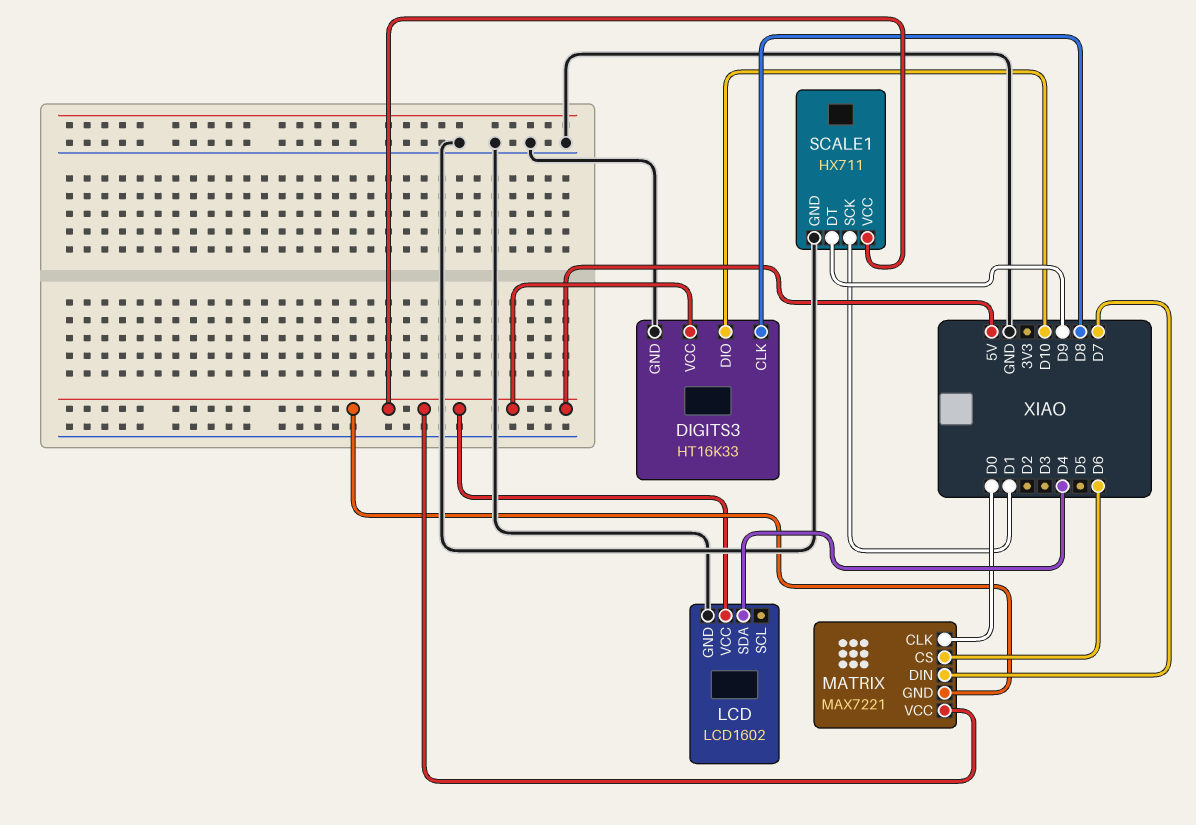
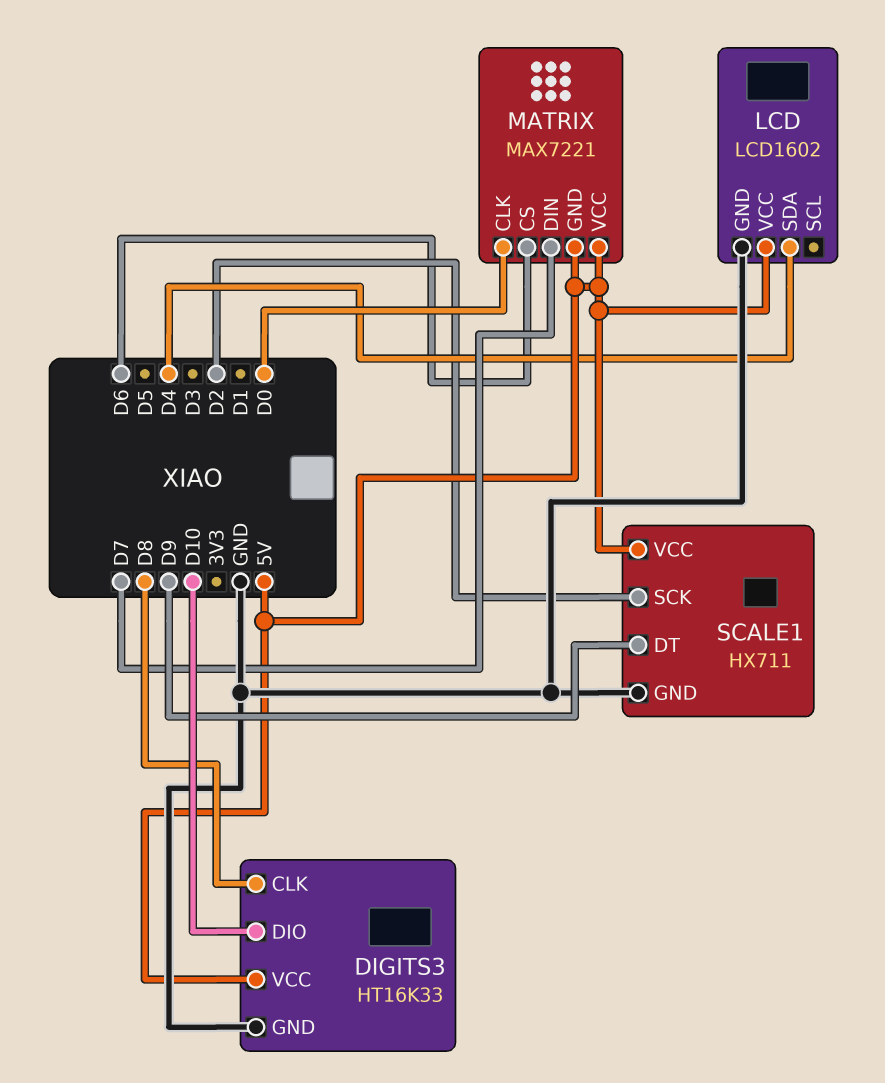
SCALE1 pin SCK: D1 -> D2

